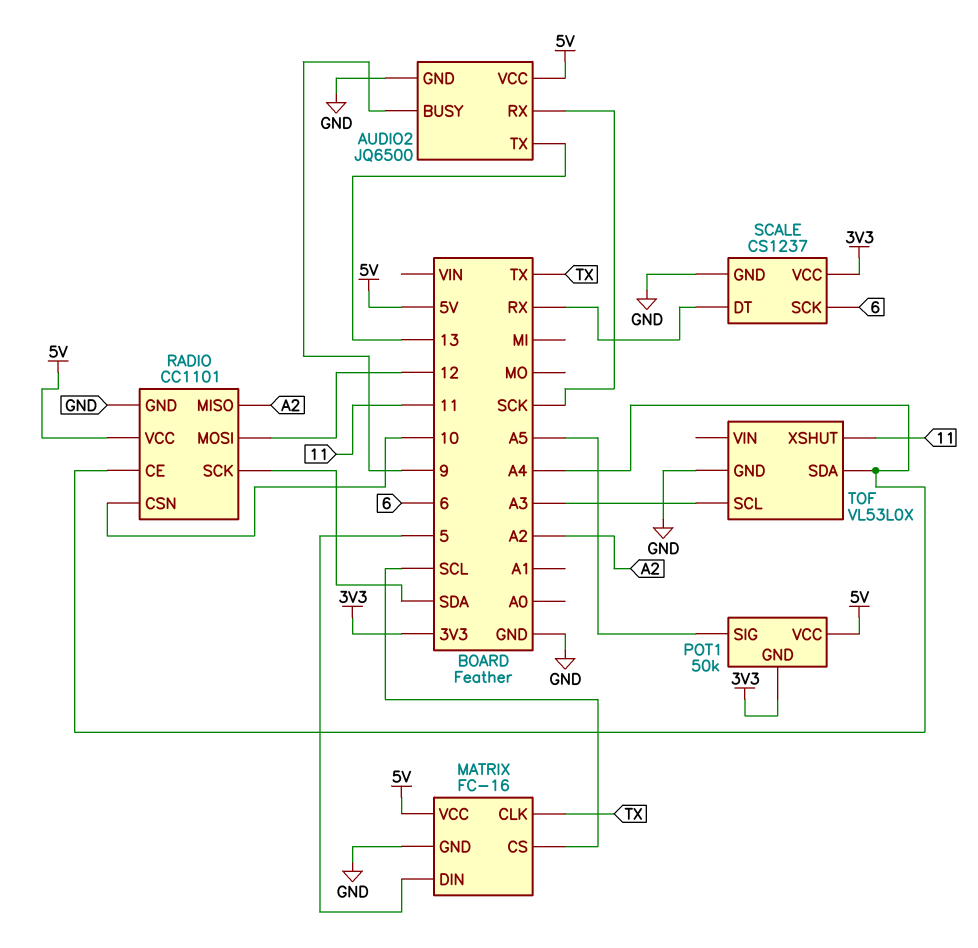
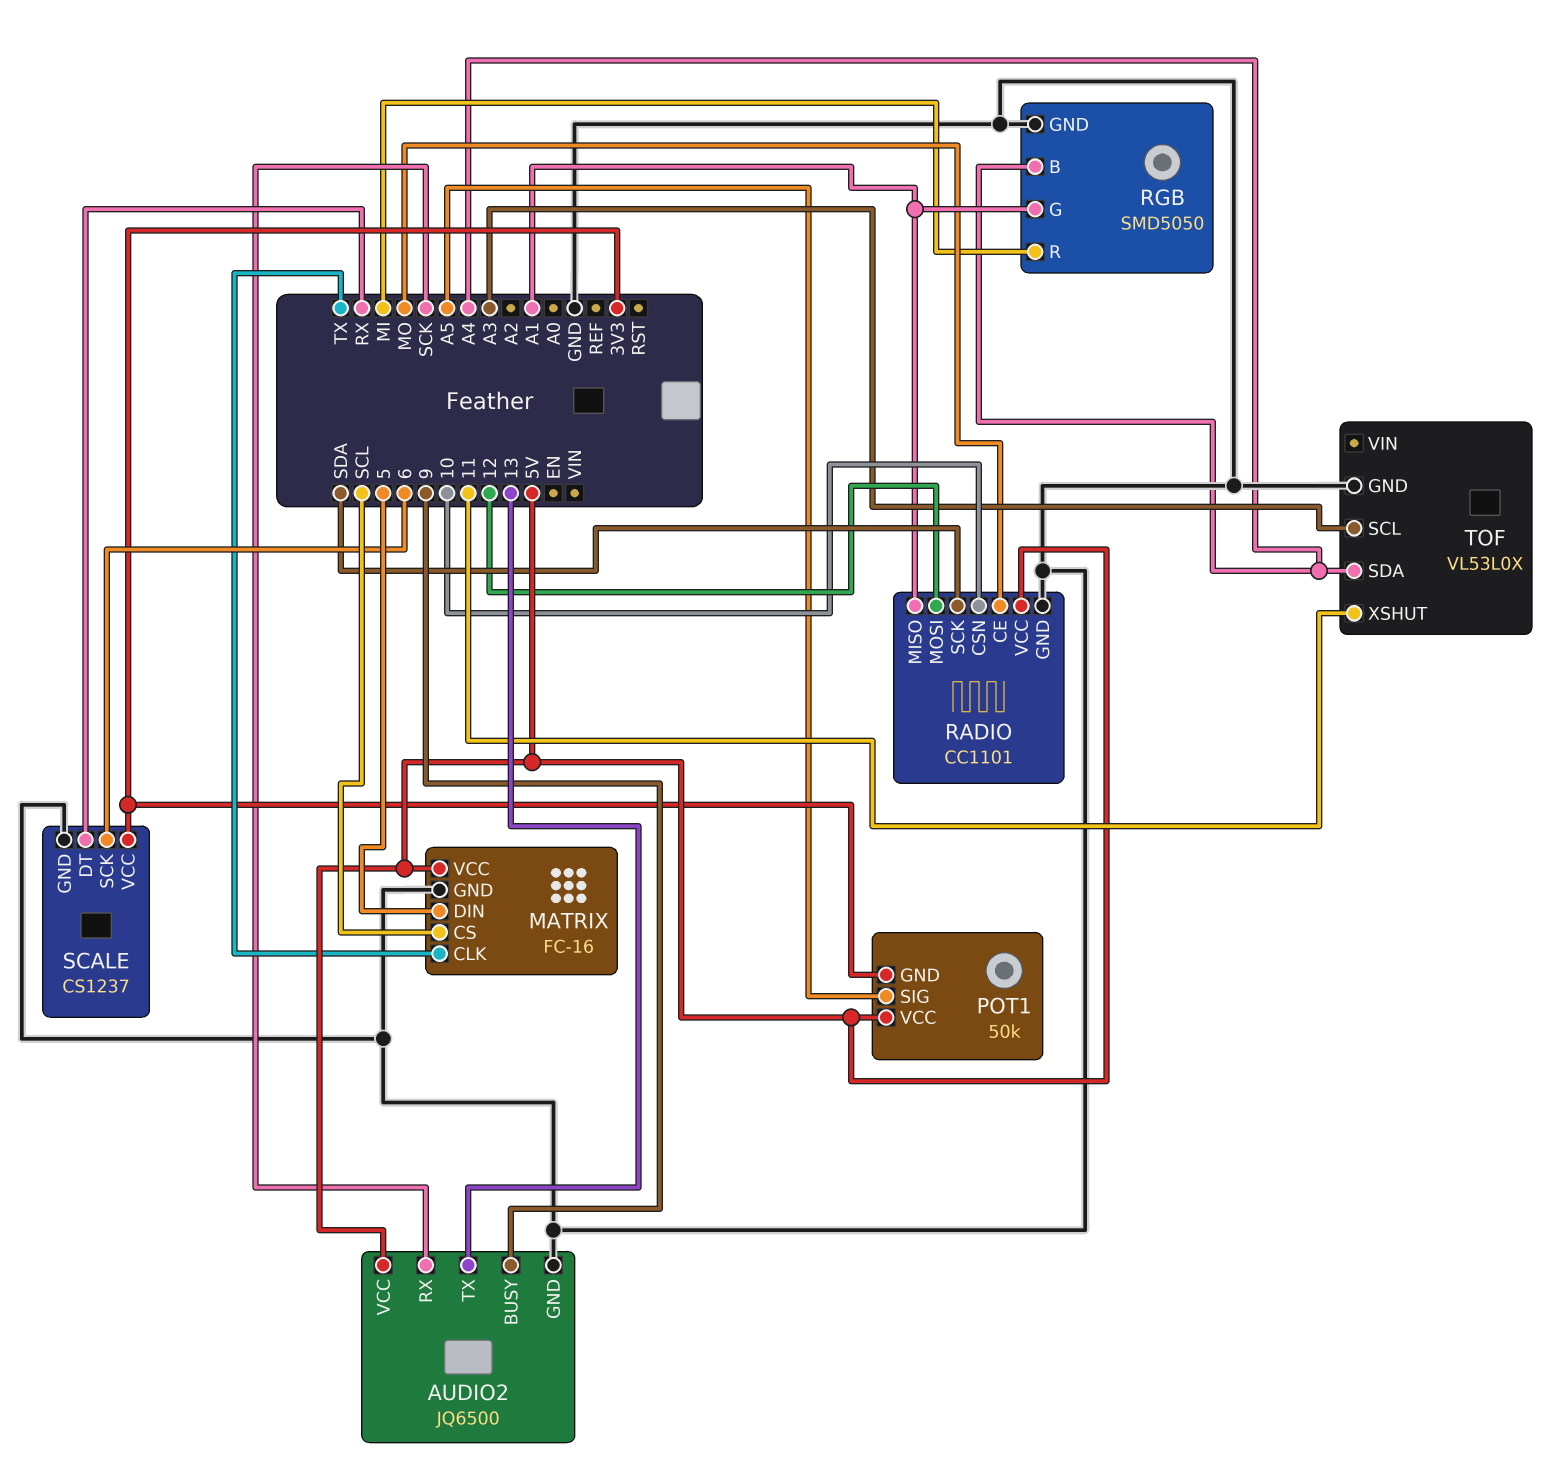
RADIO pin CE: A4 -> MO
RADIO pin MISO: A2 -> A1
RGB: none -> SMD5050
RGB pin B: none -> A4
RGB pin G: none -> A1
RGB pin GND: none -> GND
RGB pin R: none -> MI

